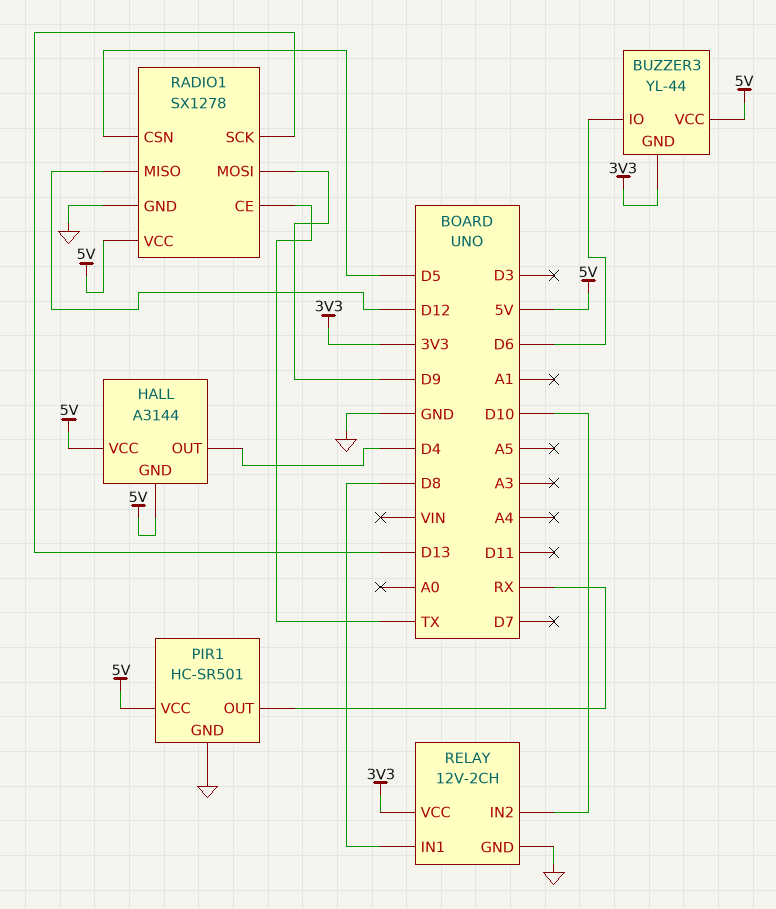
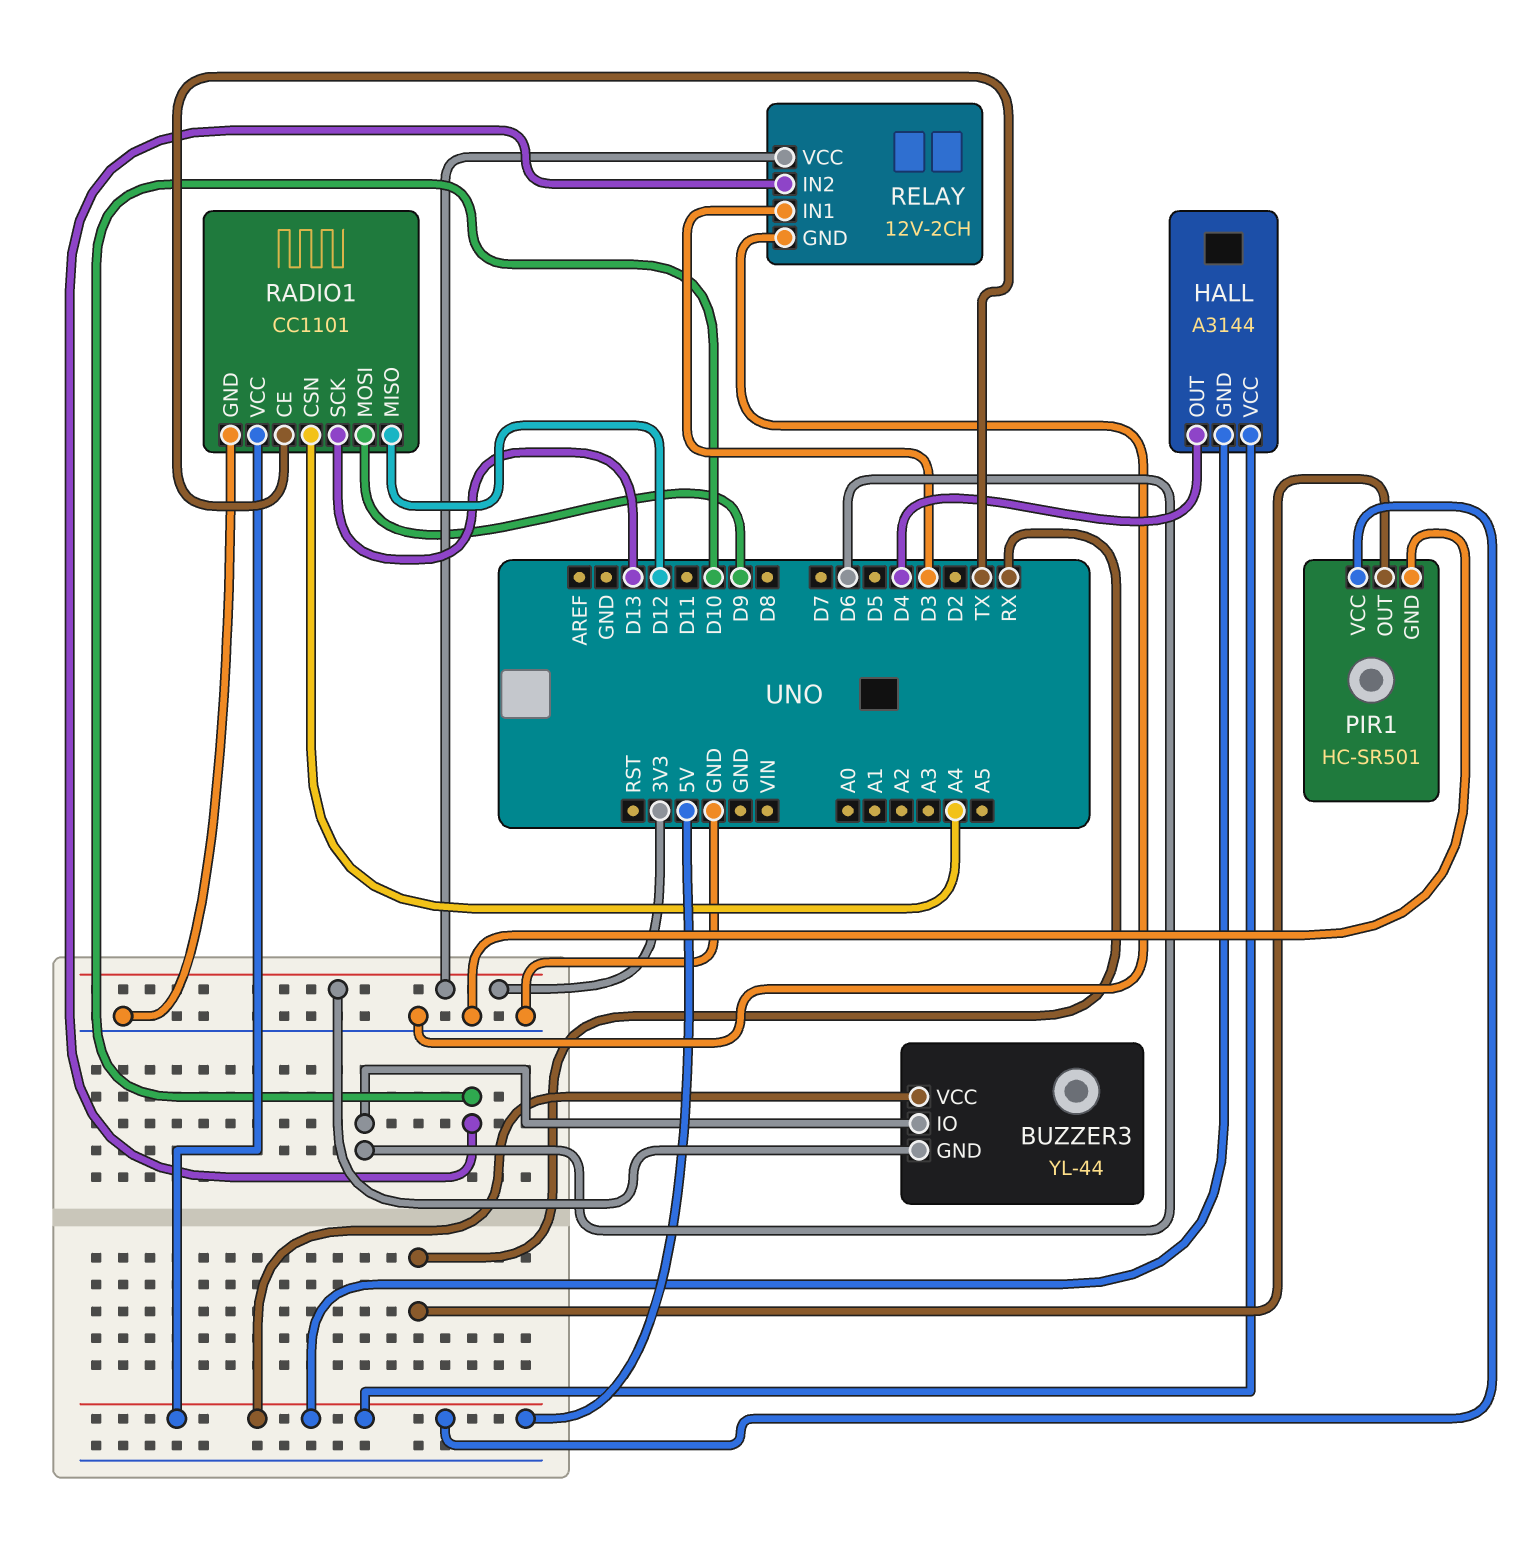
RADIO1: SX1278 -> CC1101
RADIO1 pin CSN: D5 -> A4
RELAY pin IN1: D8 -> D3

